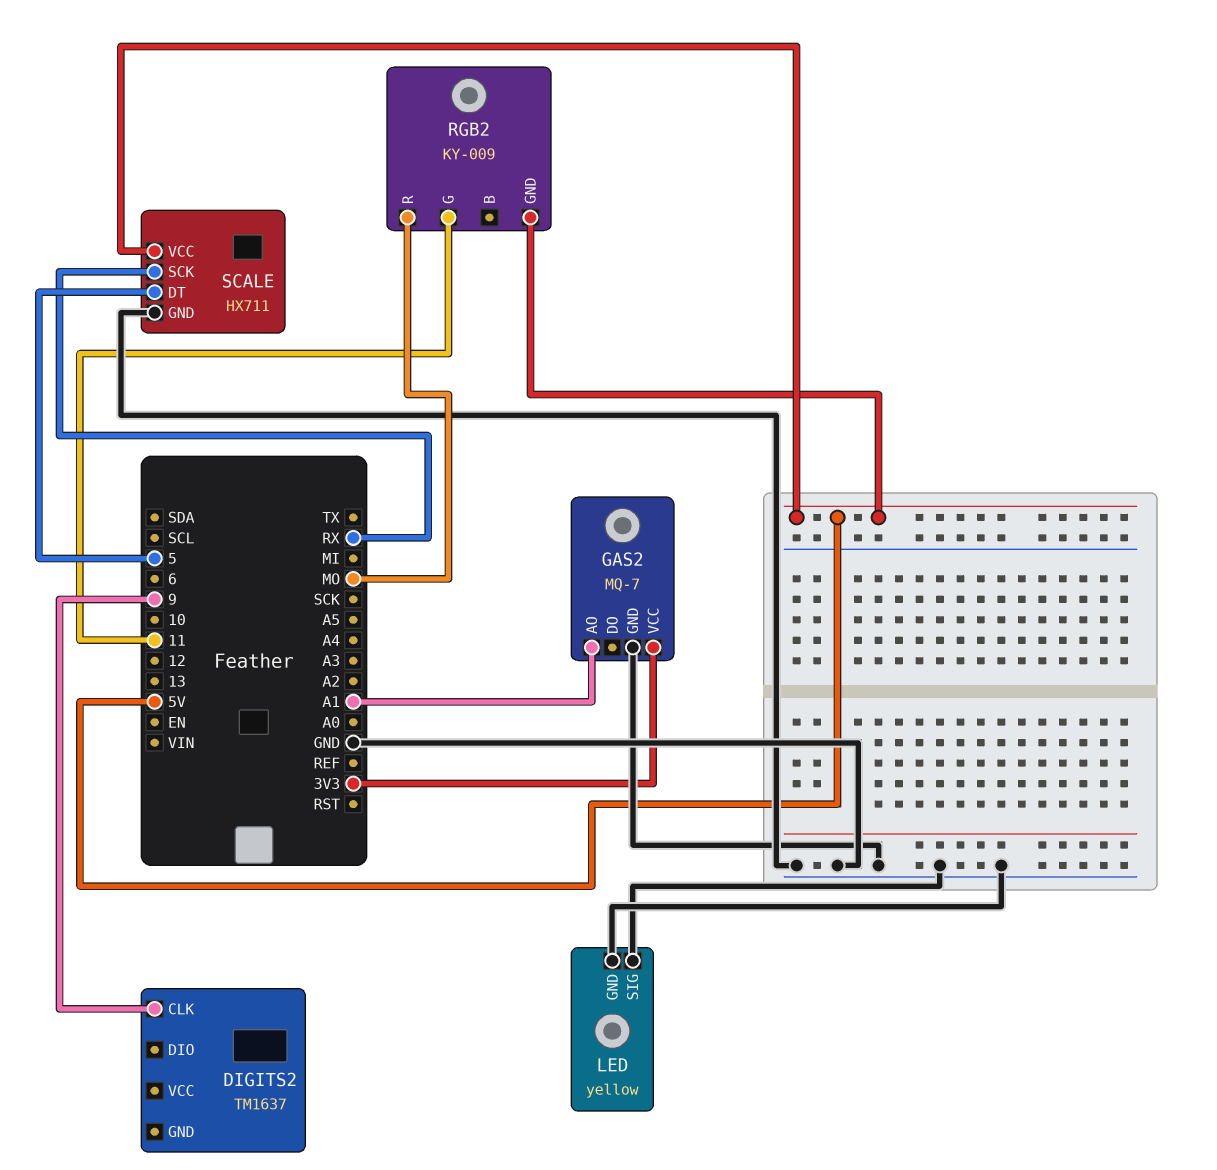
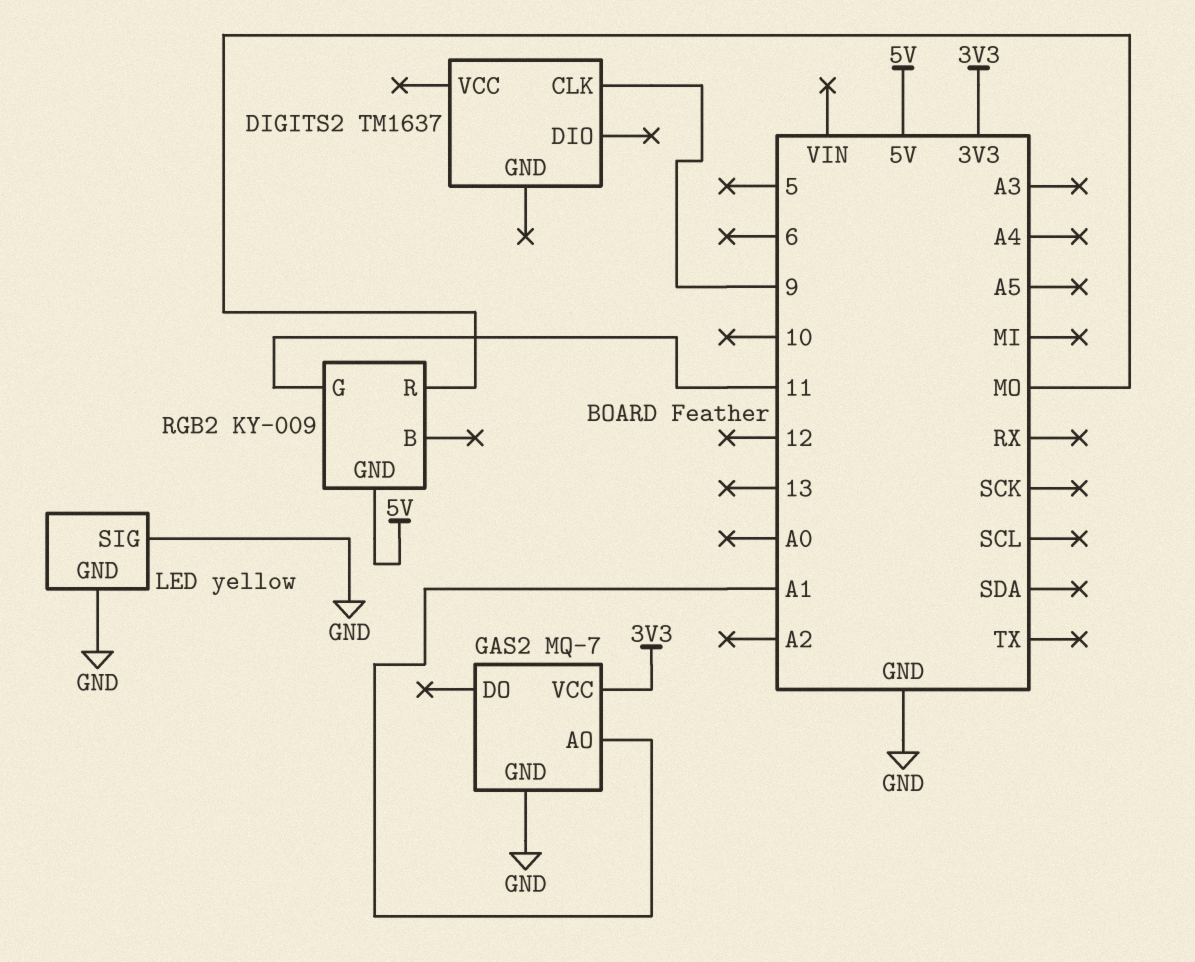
SCALE: HX711 -> none
SCALE pin DT: 5 -> none
SCALE pin GND: GND -> none
SCALE pin SCK: RX -> none
SCALE pin VCC: 5V -> none

